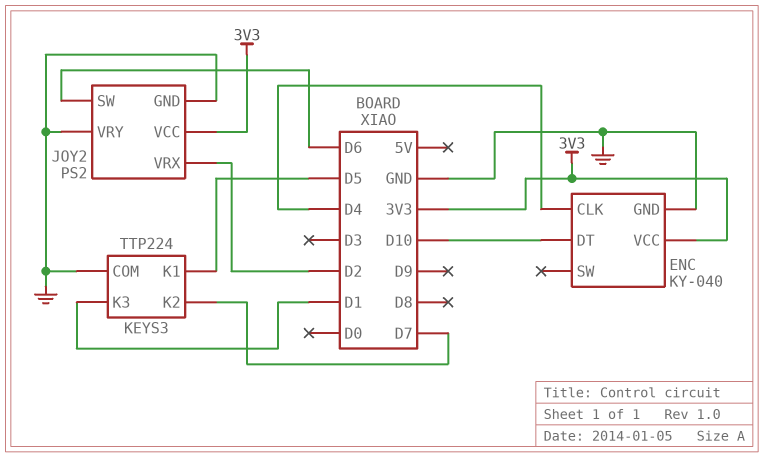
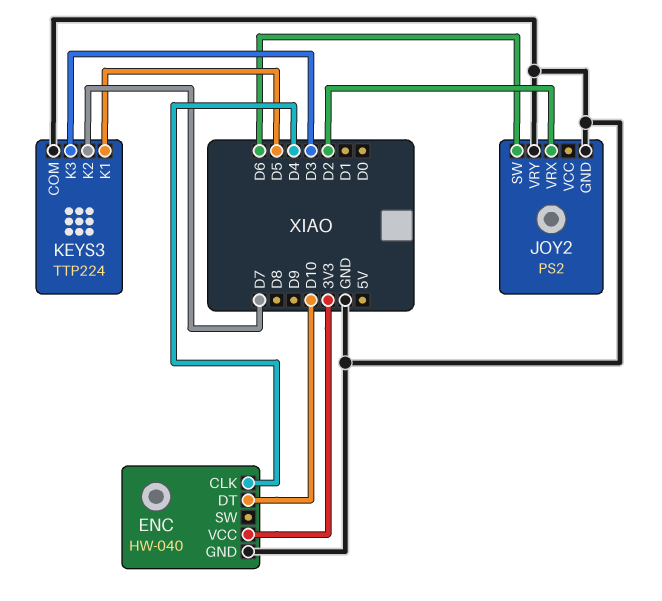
ENC: KY-040 -> HW-040
JOY2 pin VCC: 3V3 -> none
KEYS3 pin K3: D1 -> D3

